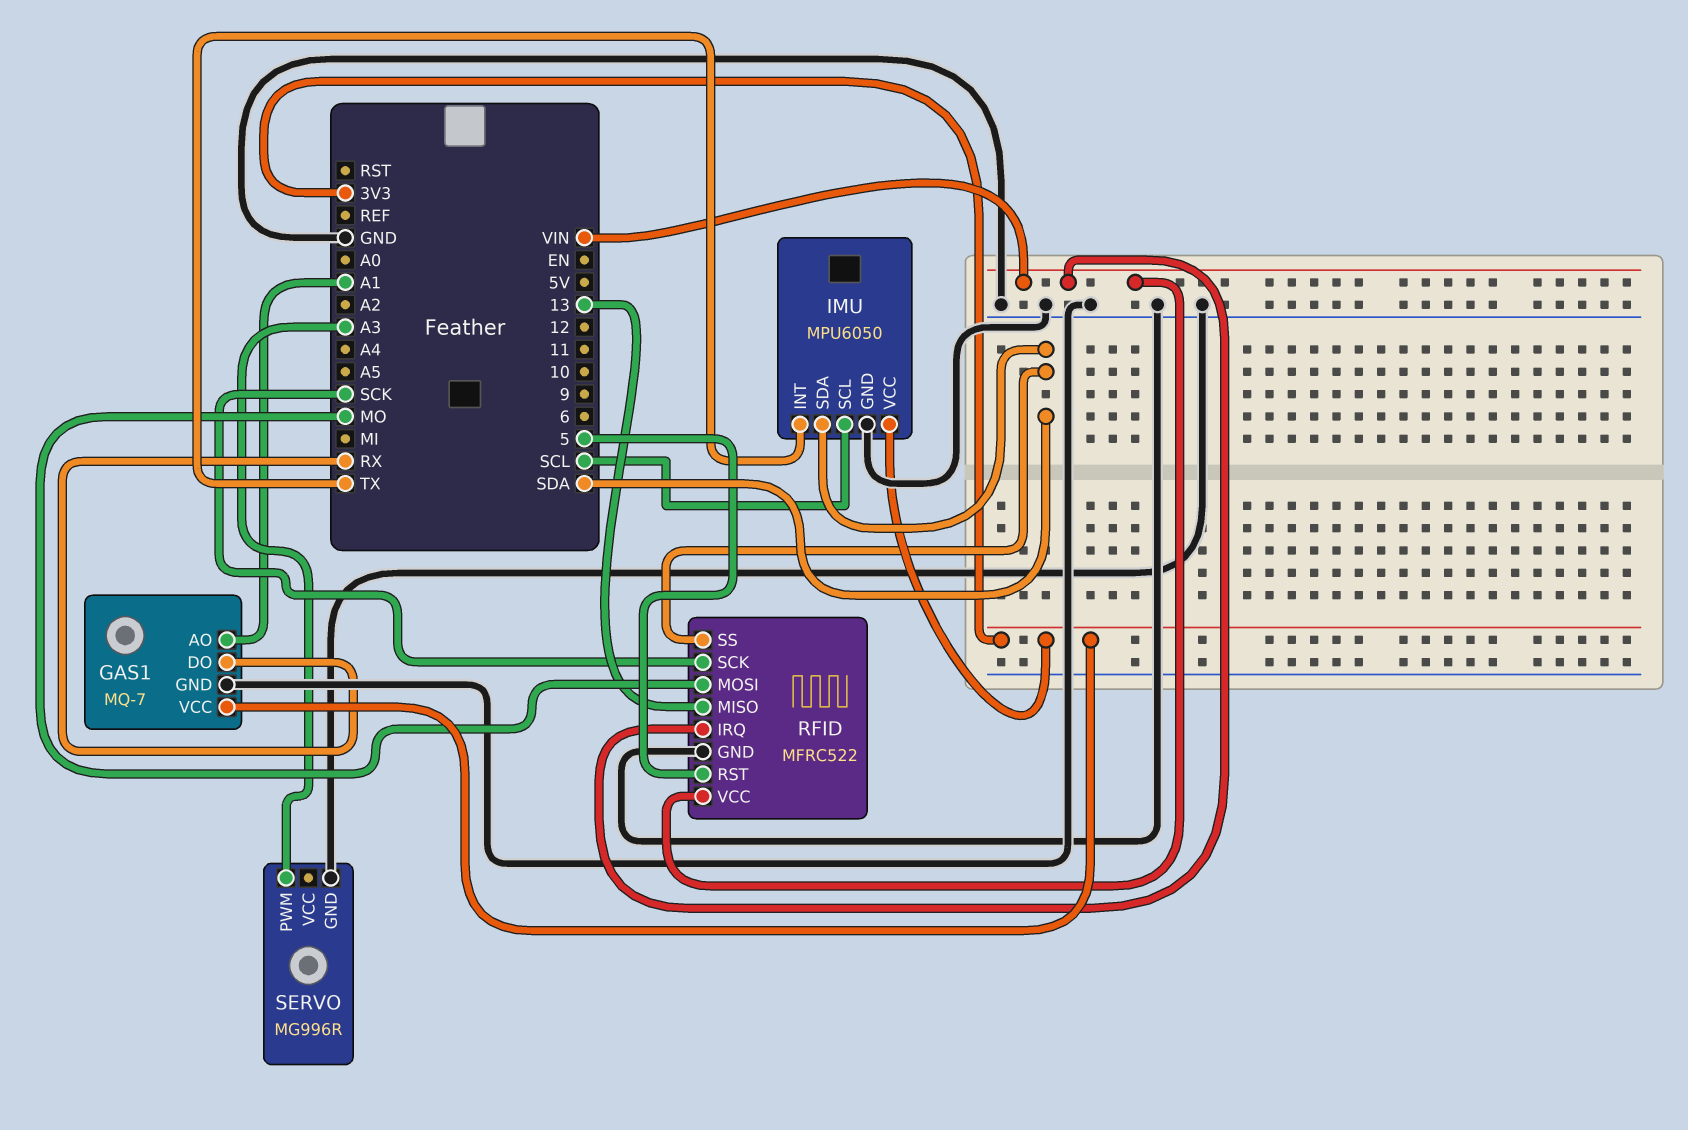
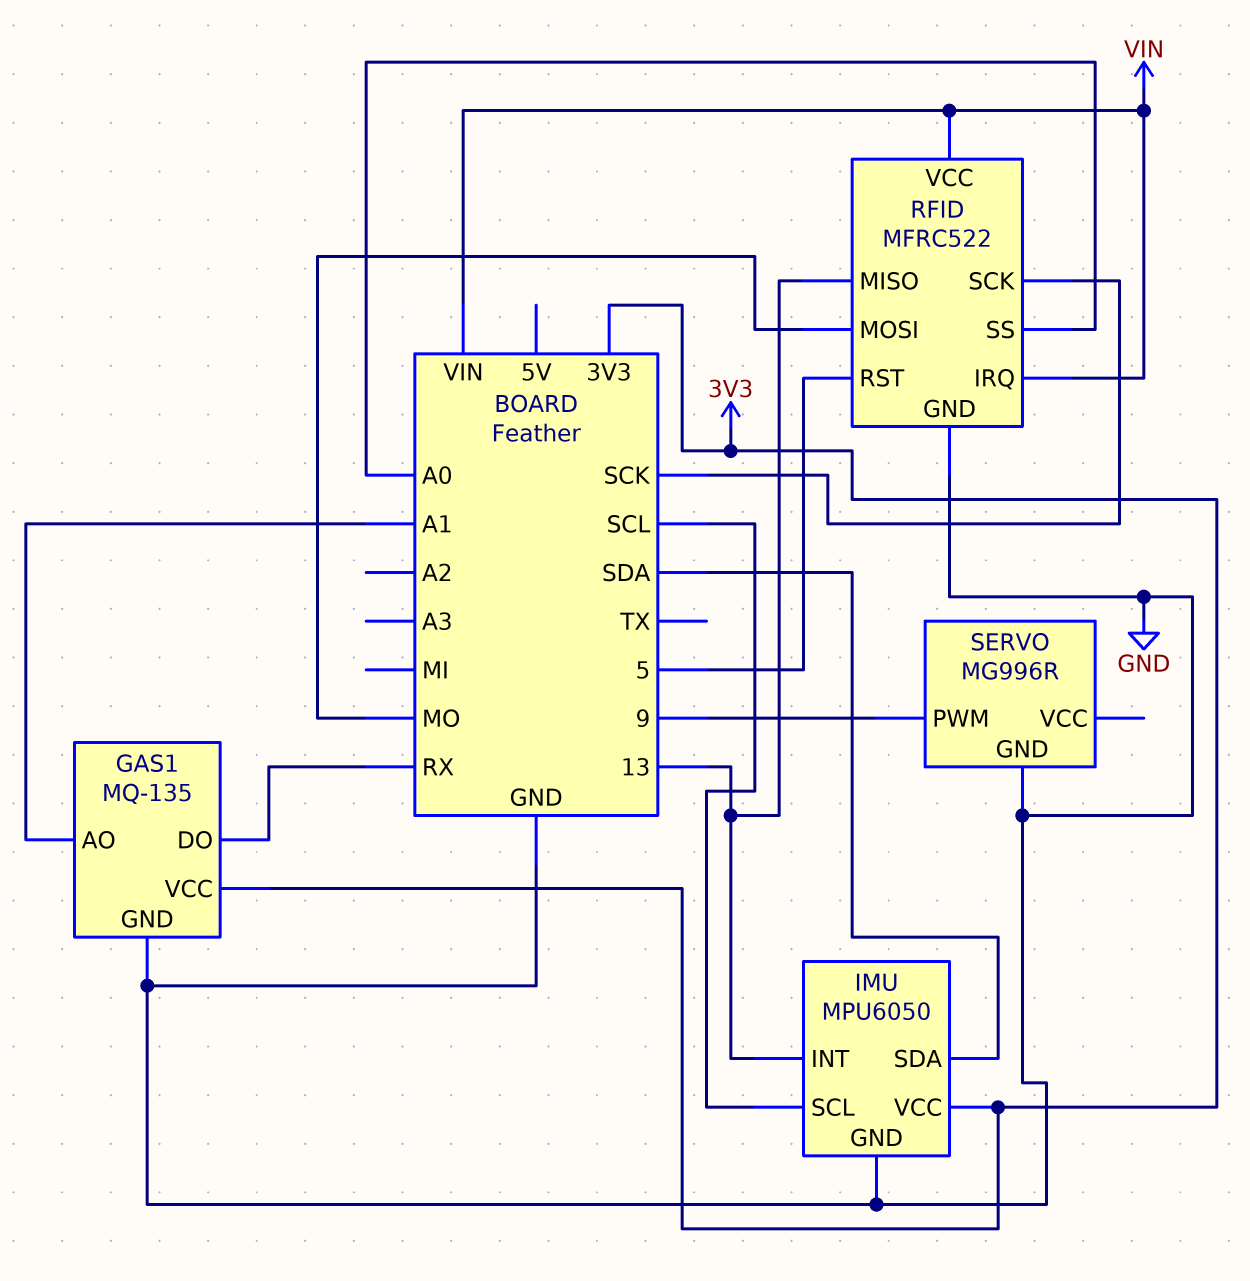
GAS1: MQ-7 -> MQ-135
IMU pin INT: TX -> 13
RFID pin SS: SDA -> A0
SERVO pin PWM: A3 -> 9

